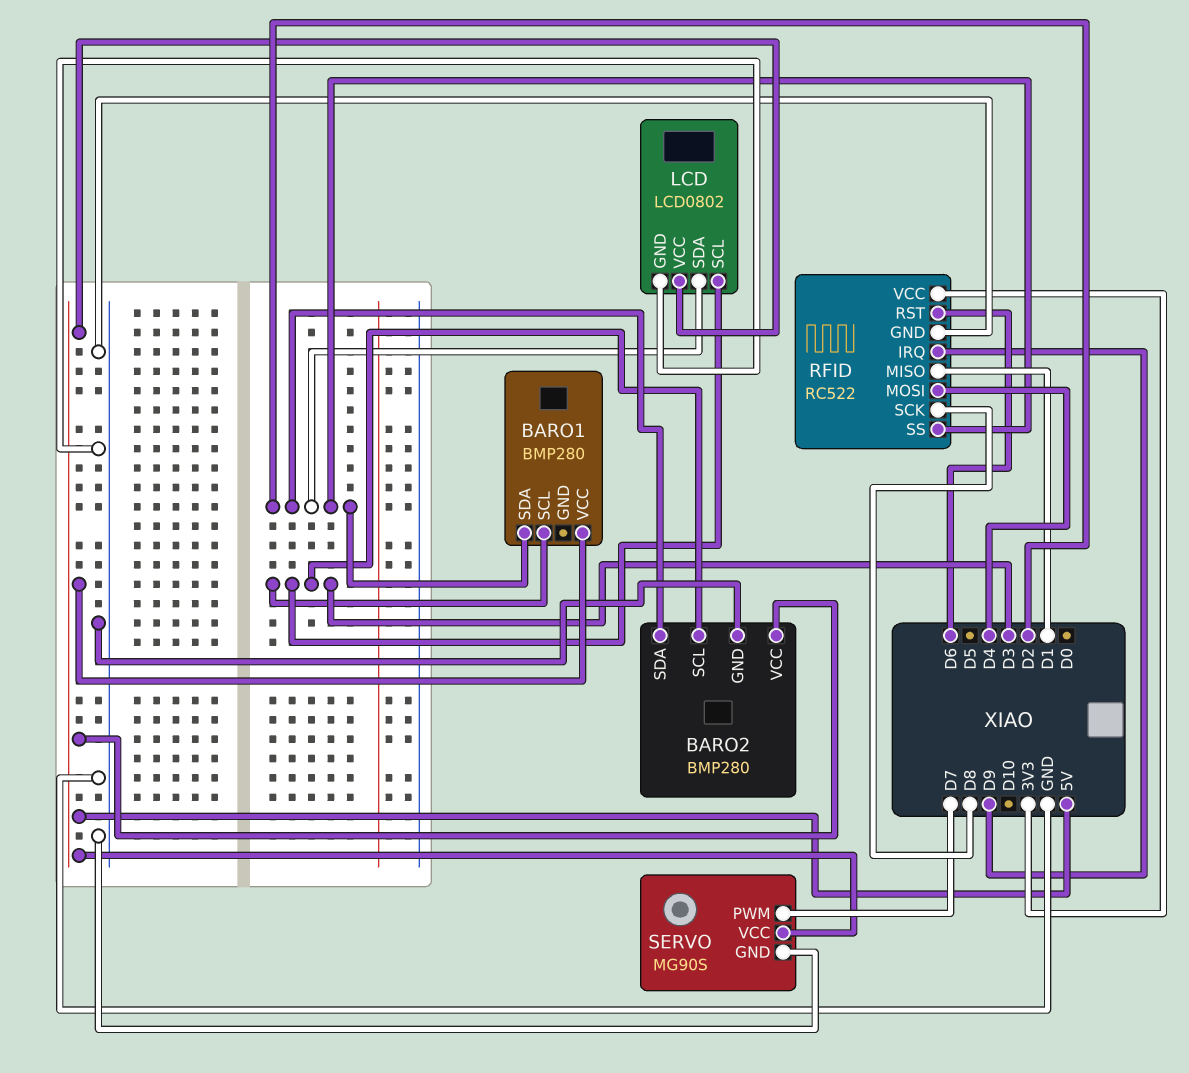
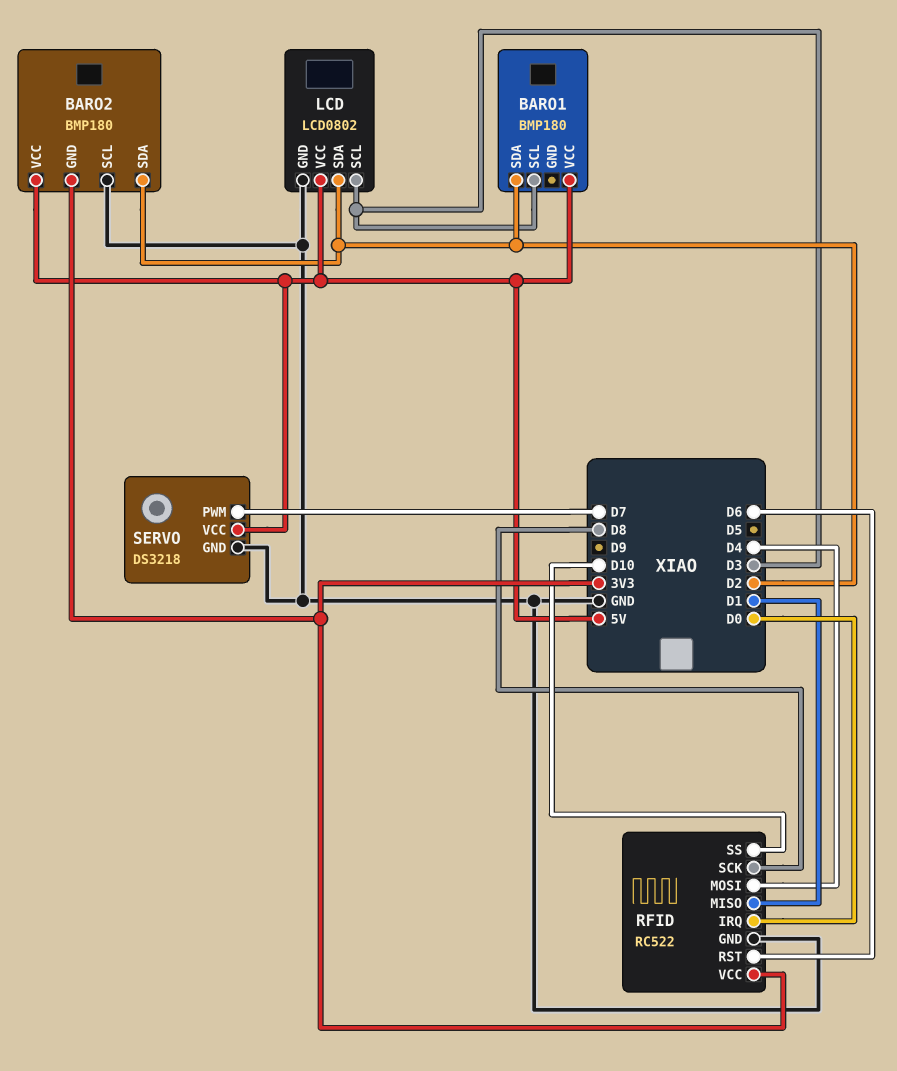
BARO1: BMP280 -> BMP180
BARO2: BMP280 -> BMP180
BARO2 pin GND: GND -> 3V3
BARO2 pin SCL: D3 -> GND
RFID pin IRQ: D9 -> D0
RFID pin SS: D2 -> D10
SERVO: MG90S -> DS3218

